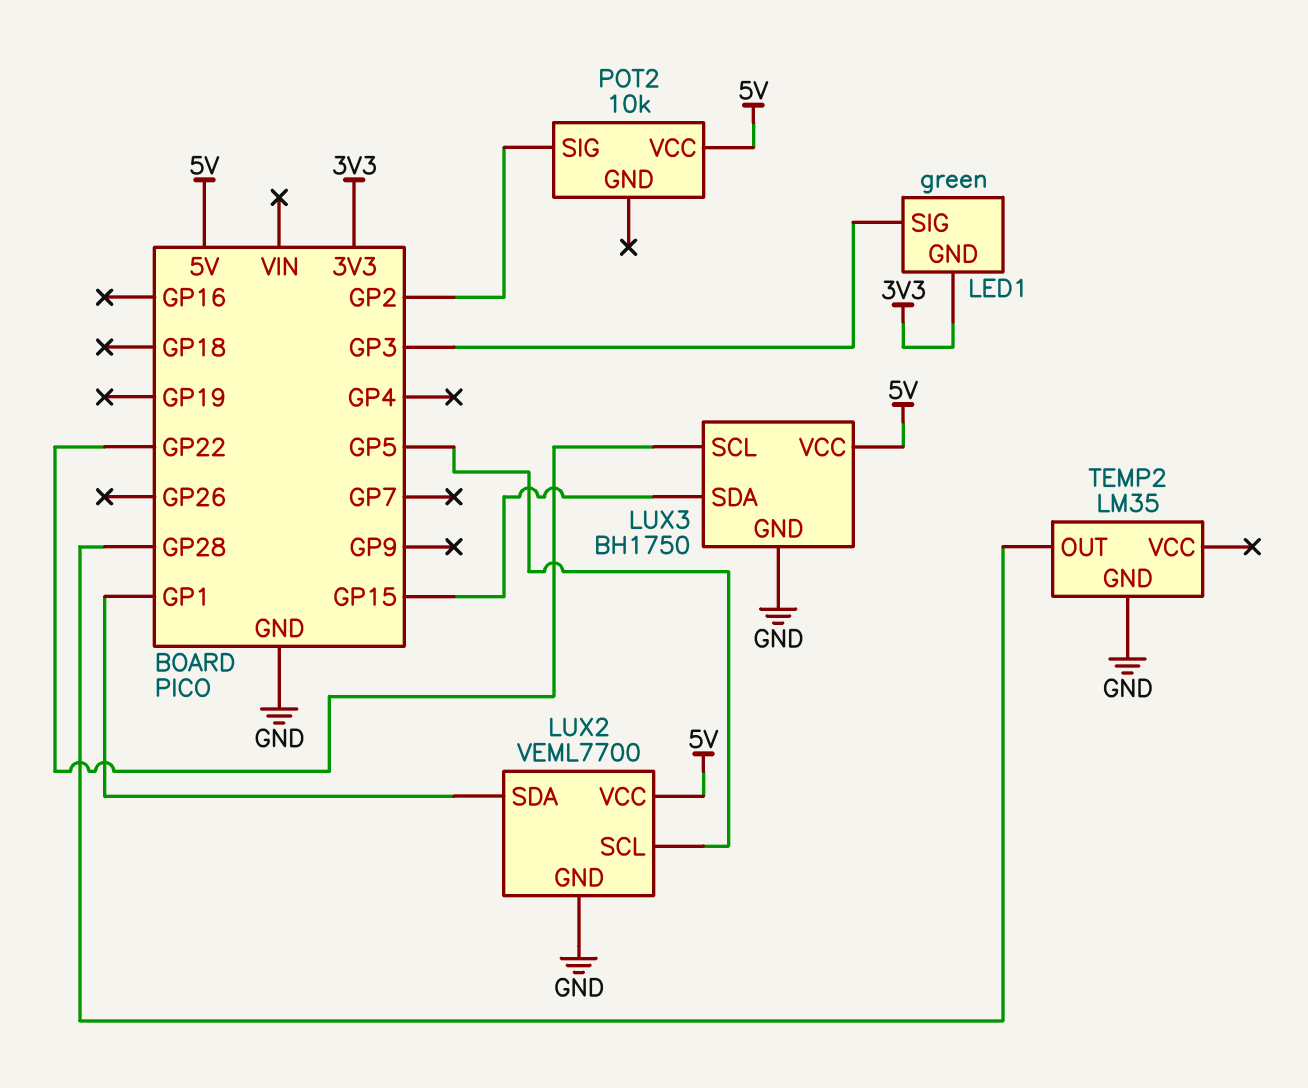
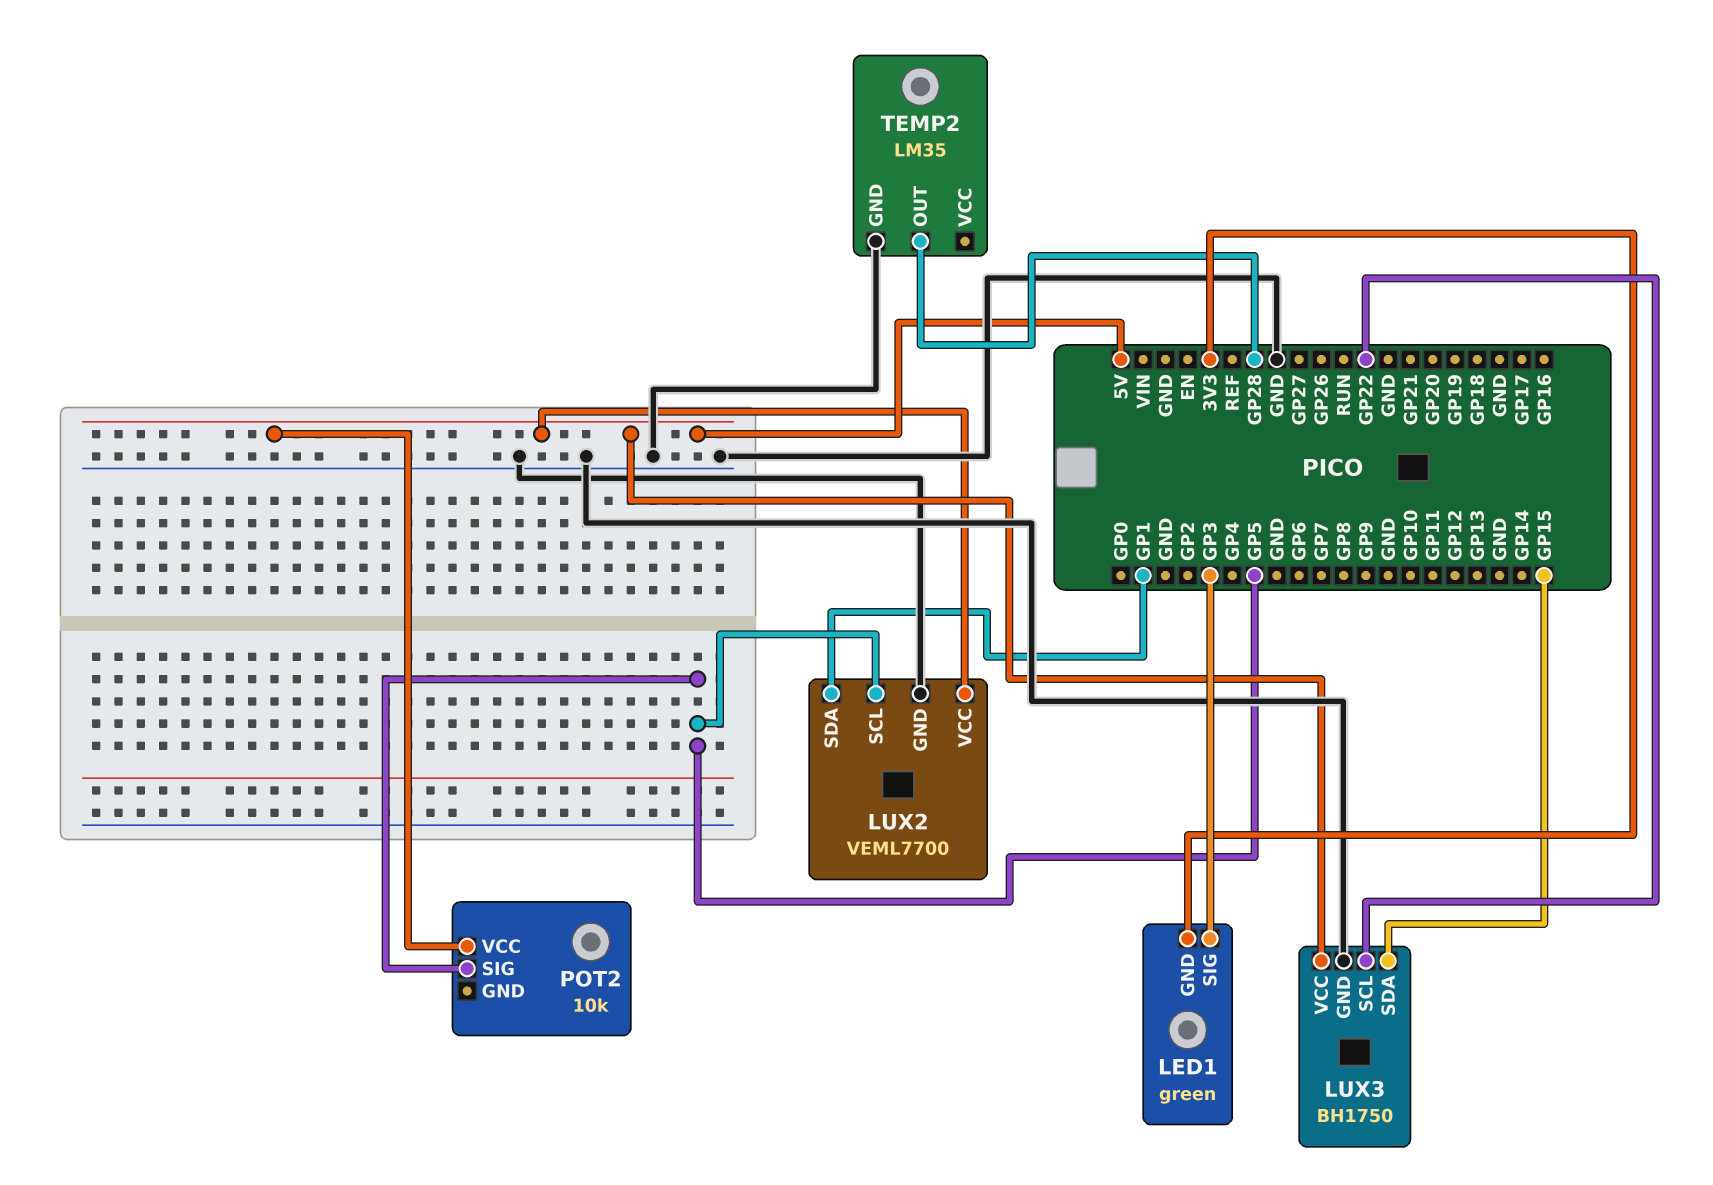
POT2 pin SIG: GP2 -> GP5

